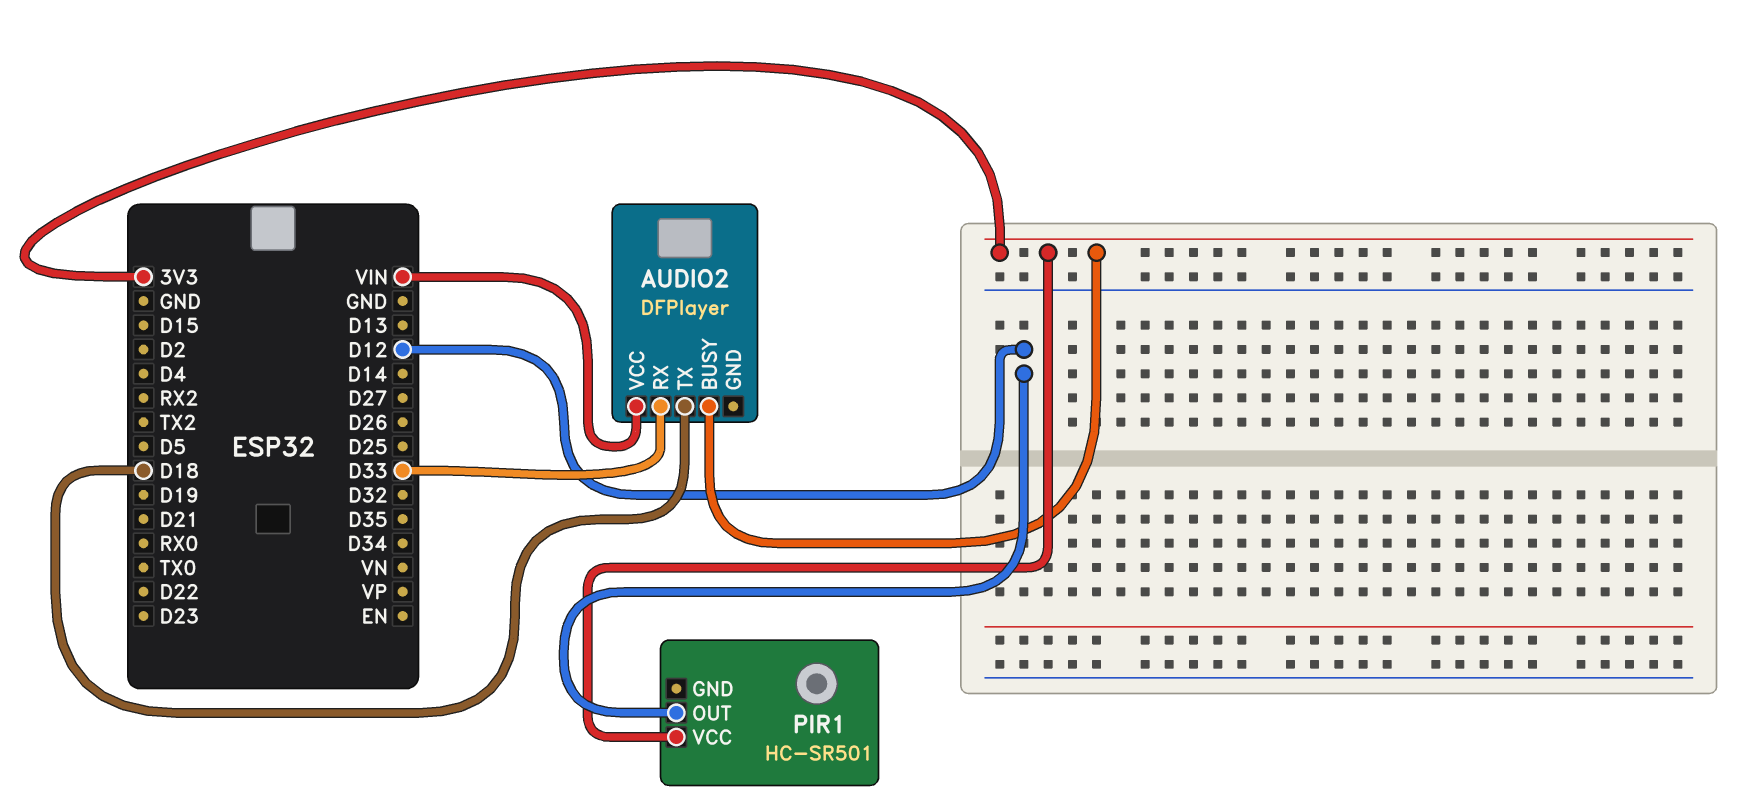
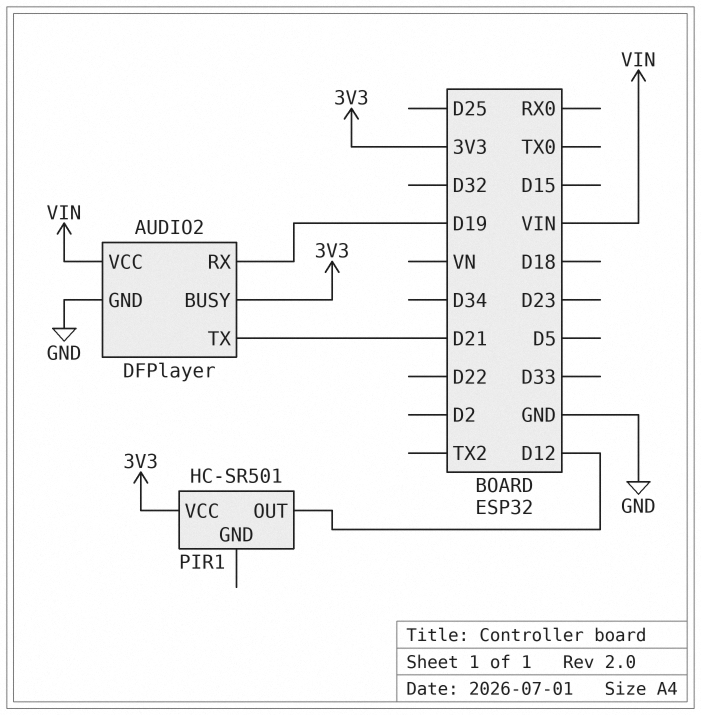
AUDIO2 pin GND: none -> GND
AUDIO2 pin RX: D33 -> D19
AUDIO2 pin TX: D18 -> D21

